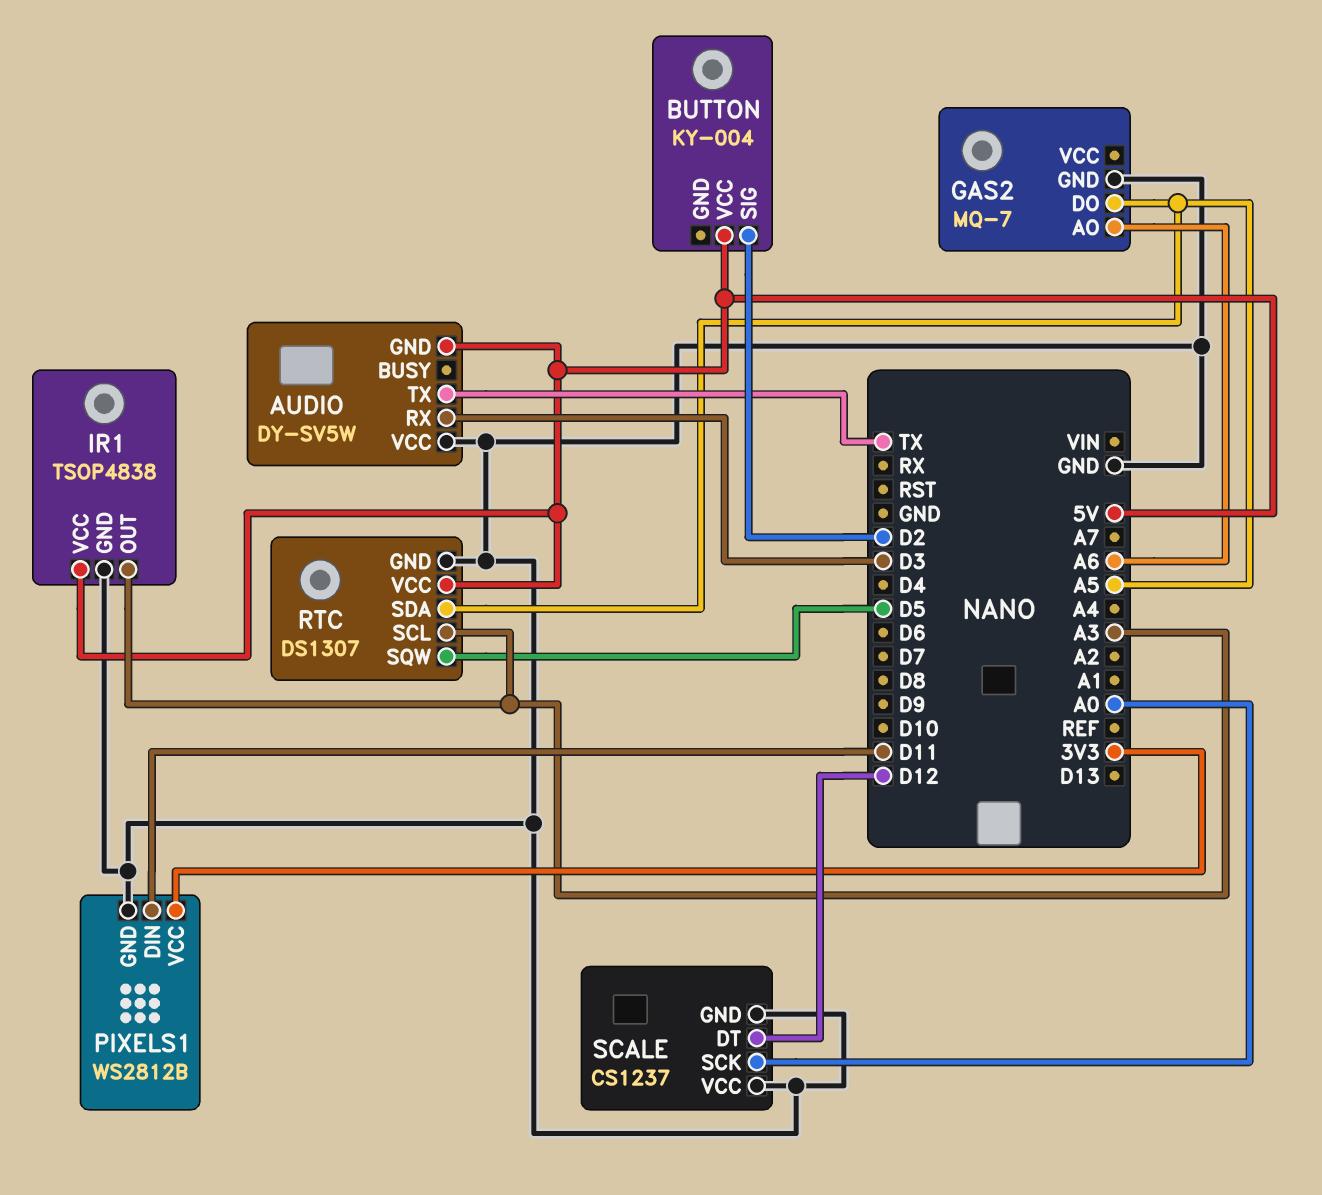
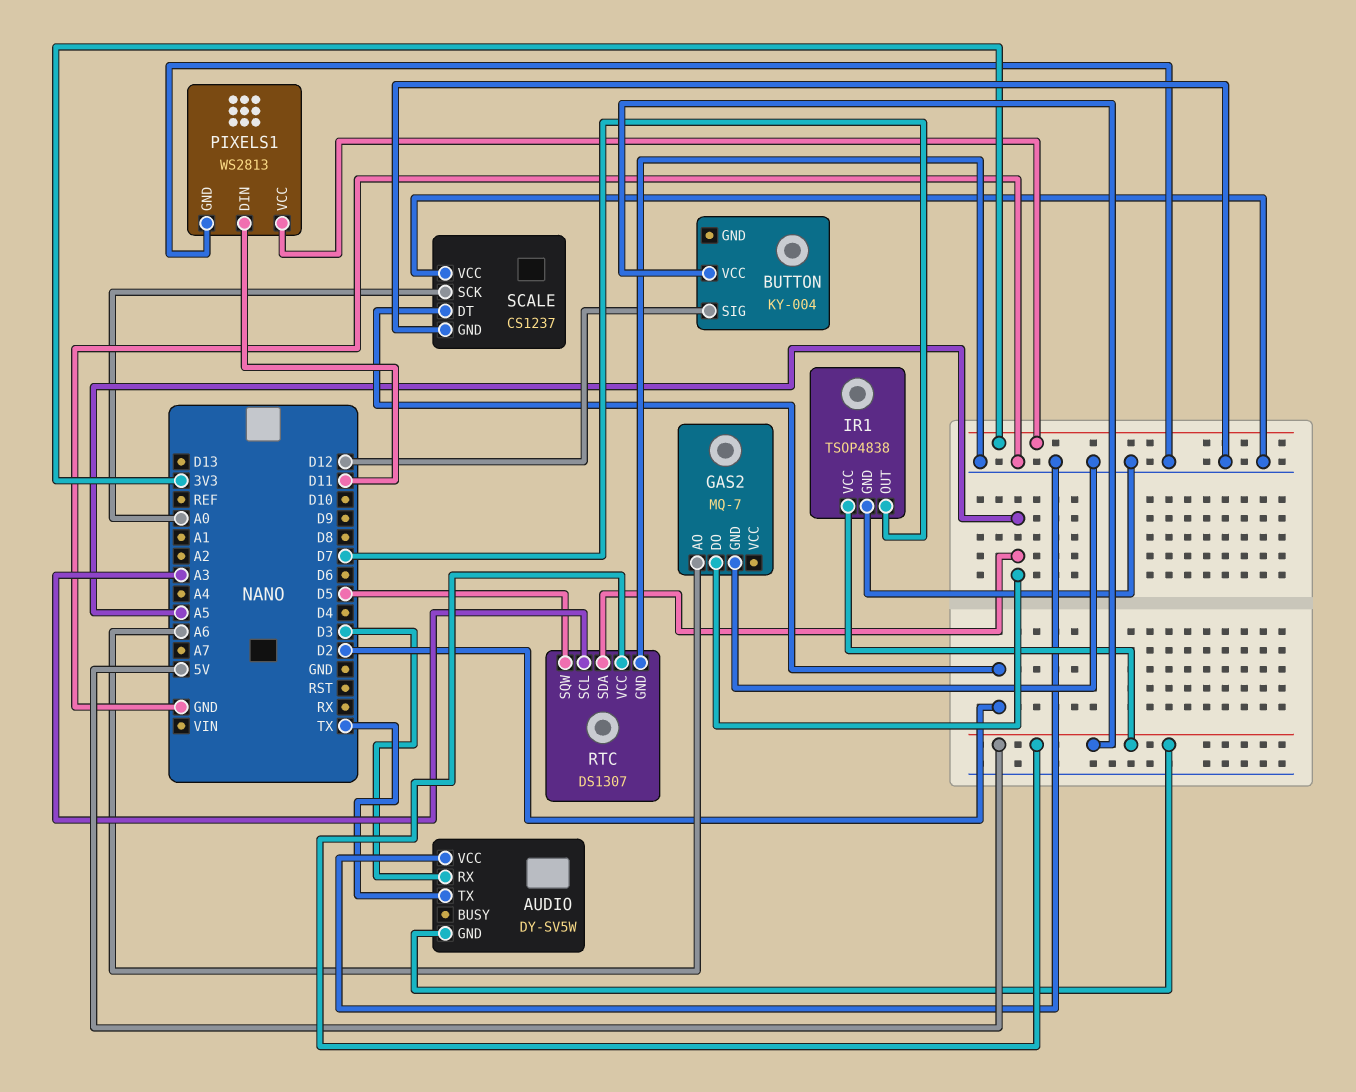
BUTTON pin SIG: D2 -> D12
IR1 pin OUT: A3 -> D7
PIXELS1: WS2812B -> WS2813
SCALE pin DT: D12 -> D2

